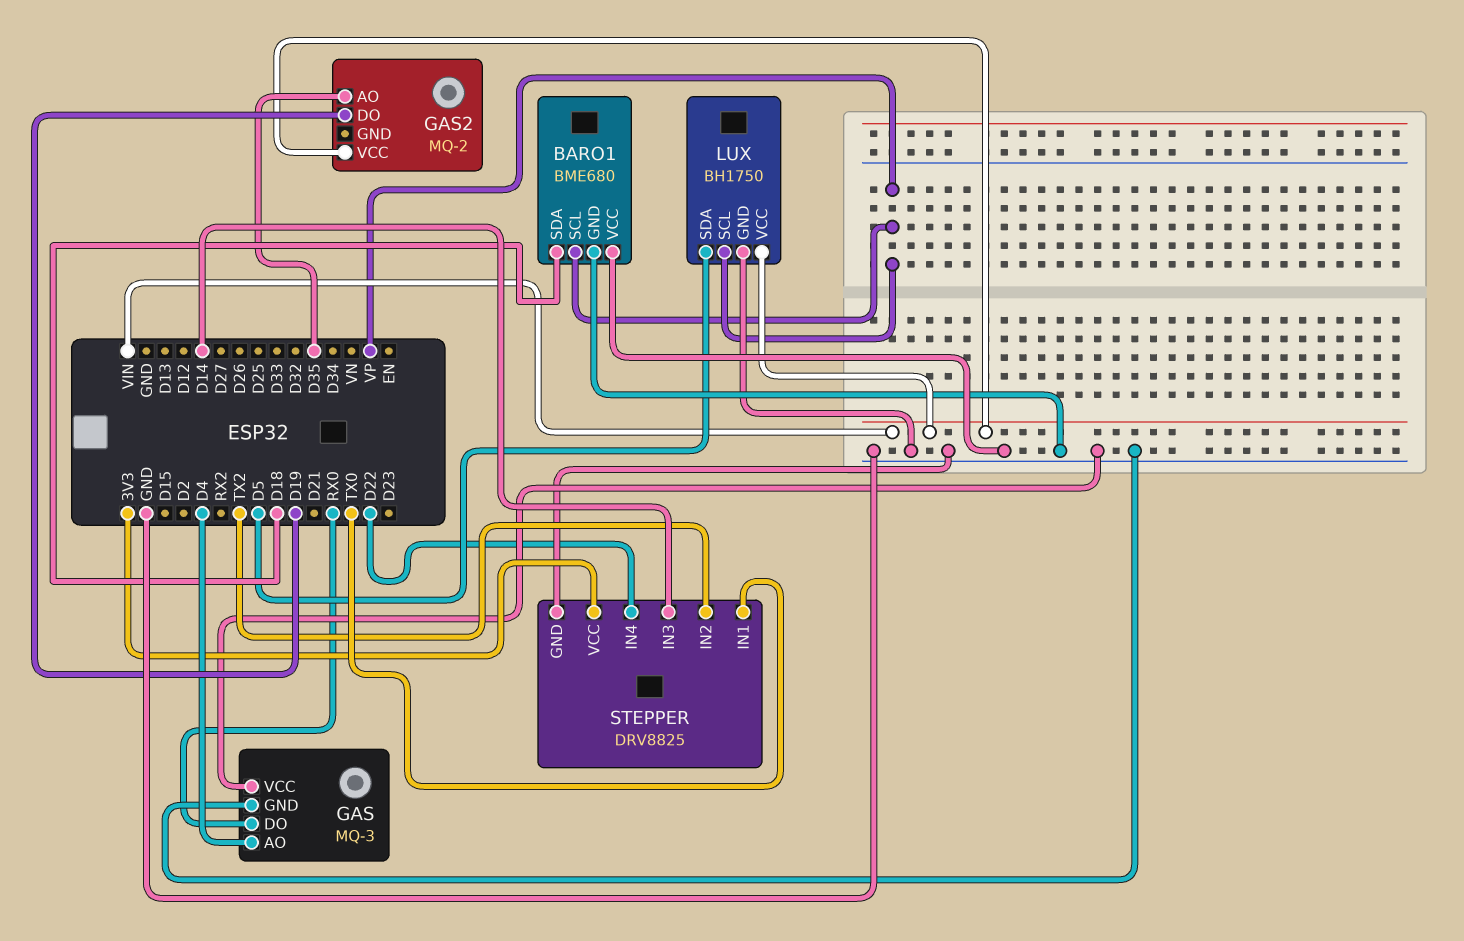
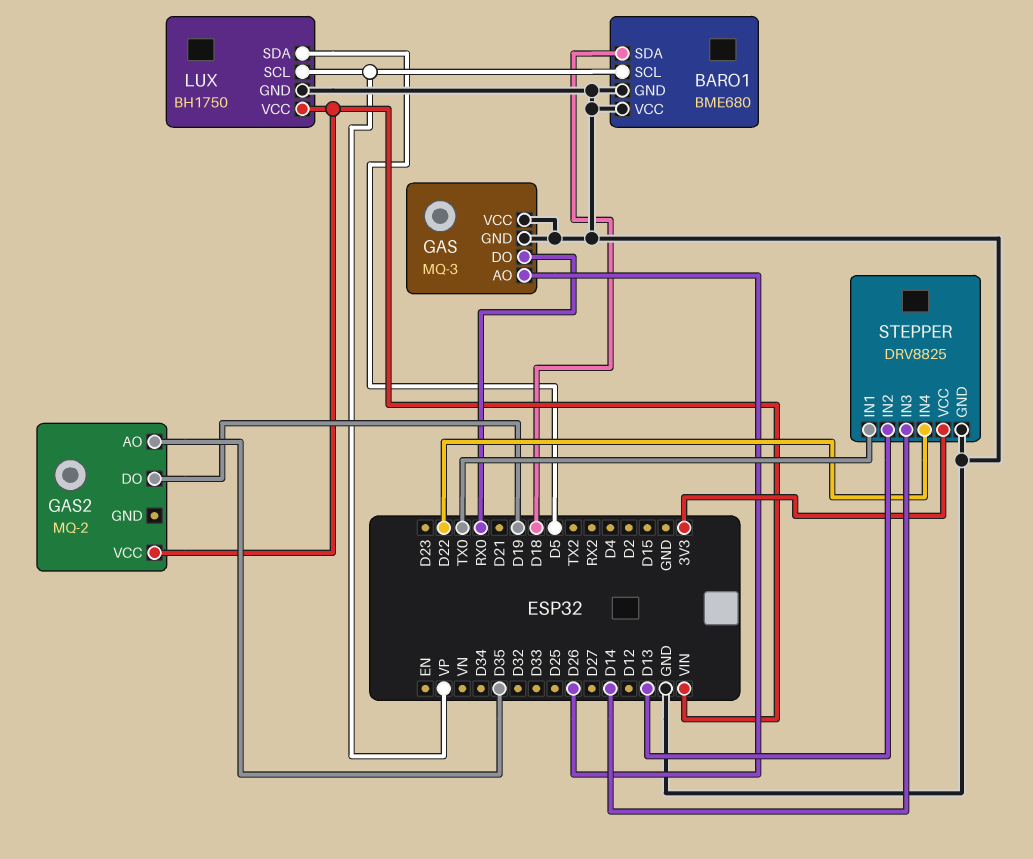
GAS pin AO: D4 -> D26
STEPPER pin IN2: TX2 -> D13

